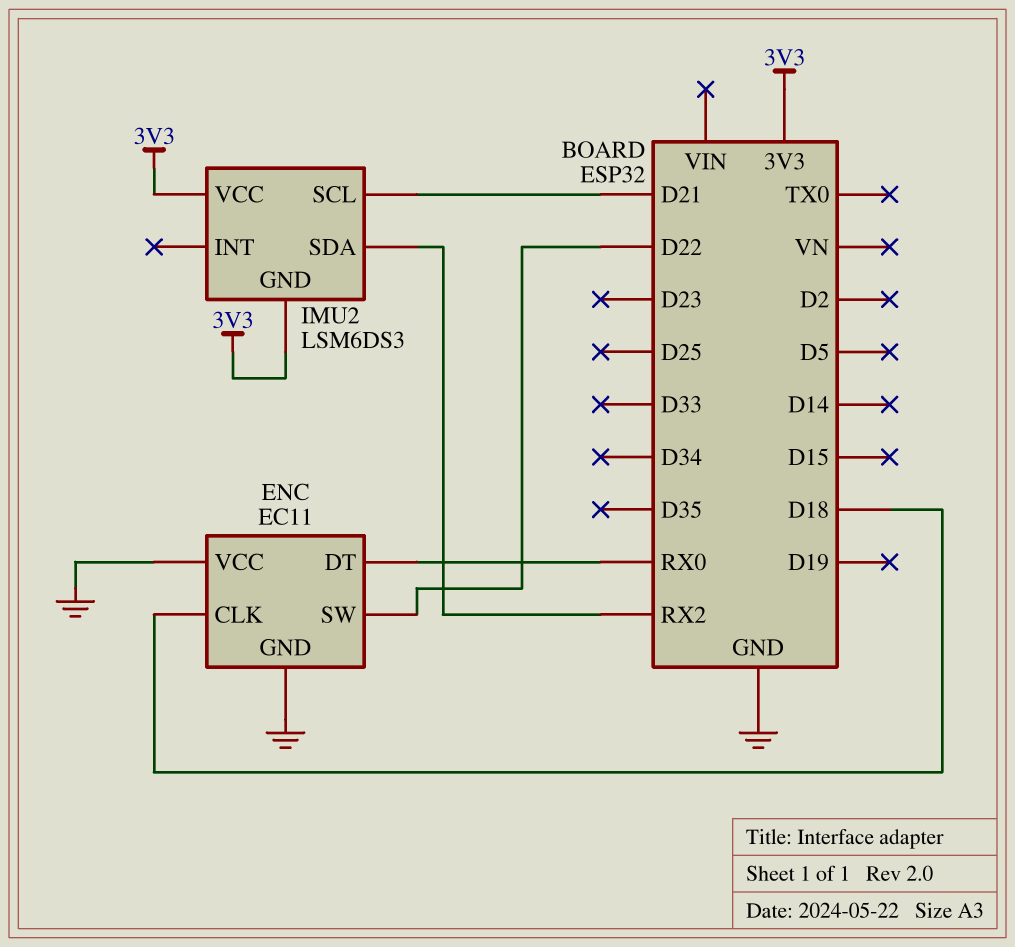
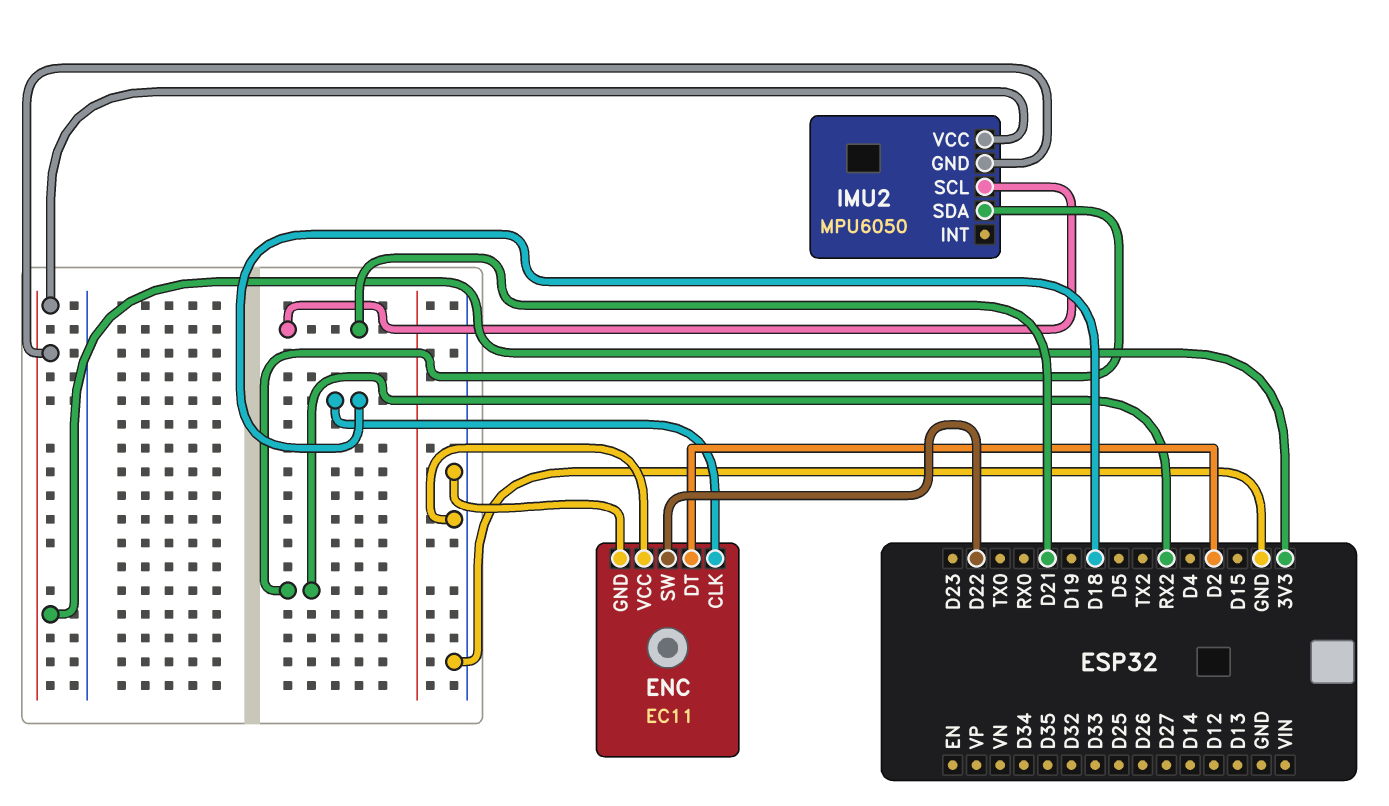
ENC pin DT: RX0 -> D2
IMU2: LSM6DS3 -> MPU6050

